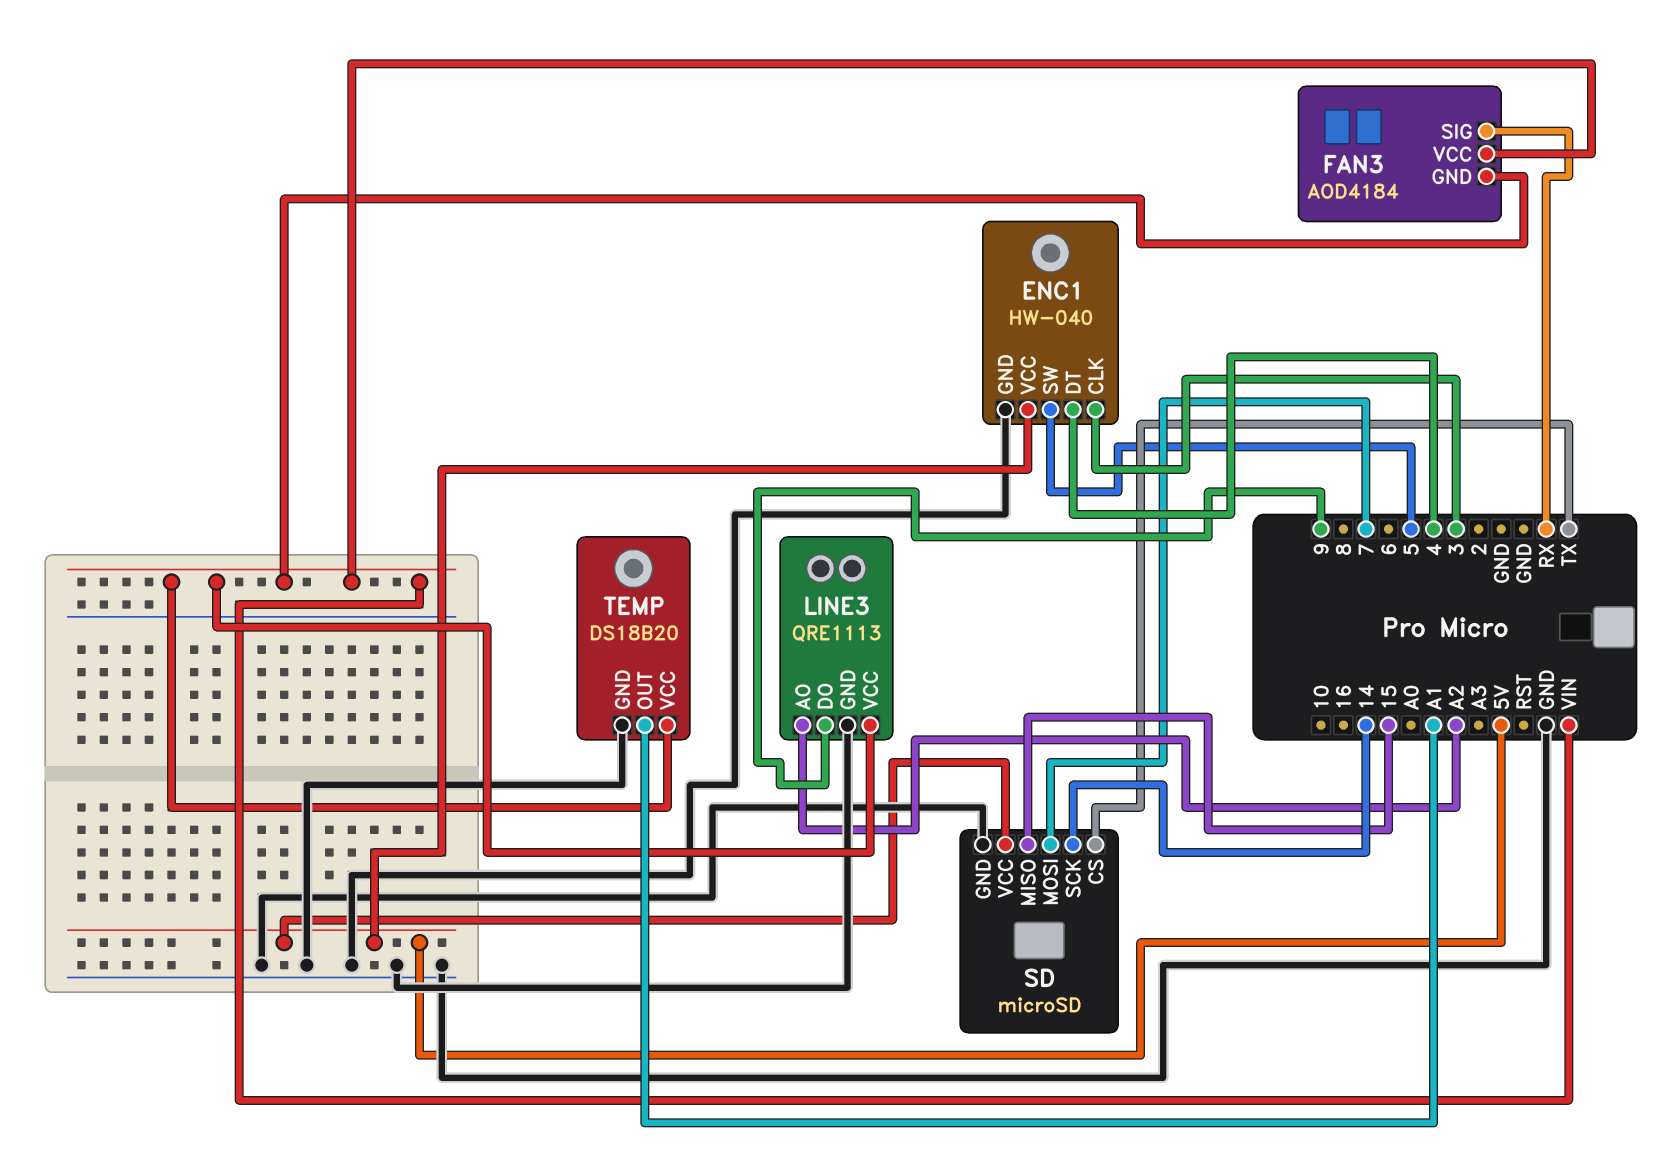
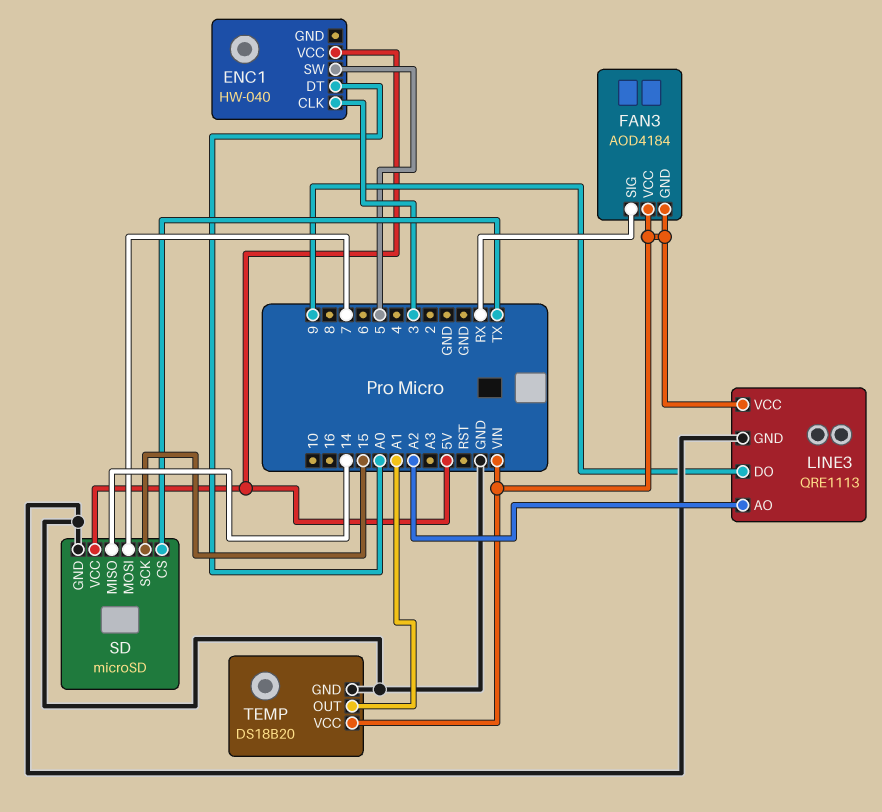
ENC1 pin DT: 4 -> A0
ENC1 pin GND: GND -> none
SD pin MISO: 15 -> 14
SD pin SCK: 14 -> 15

